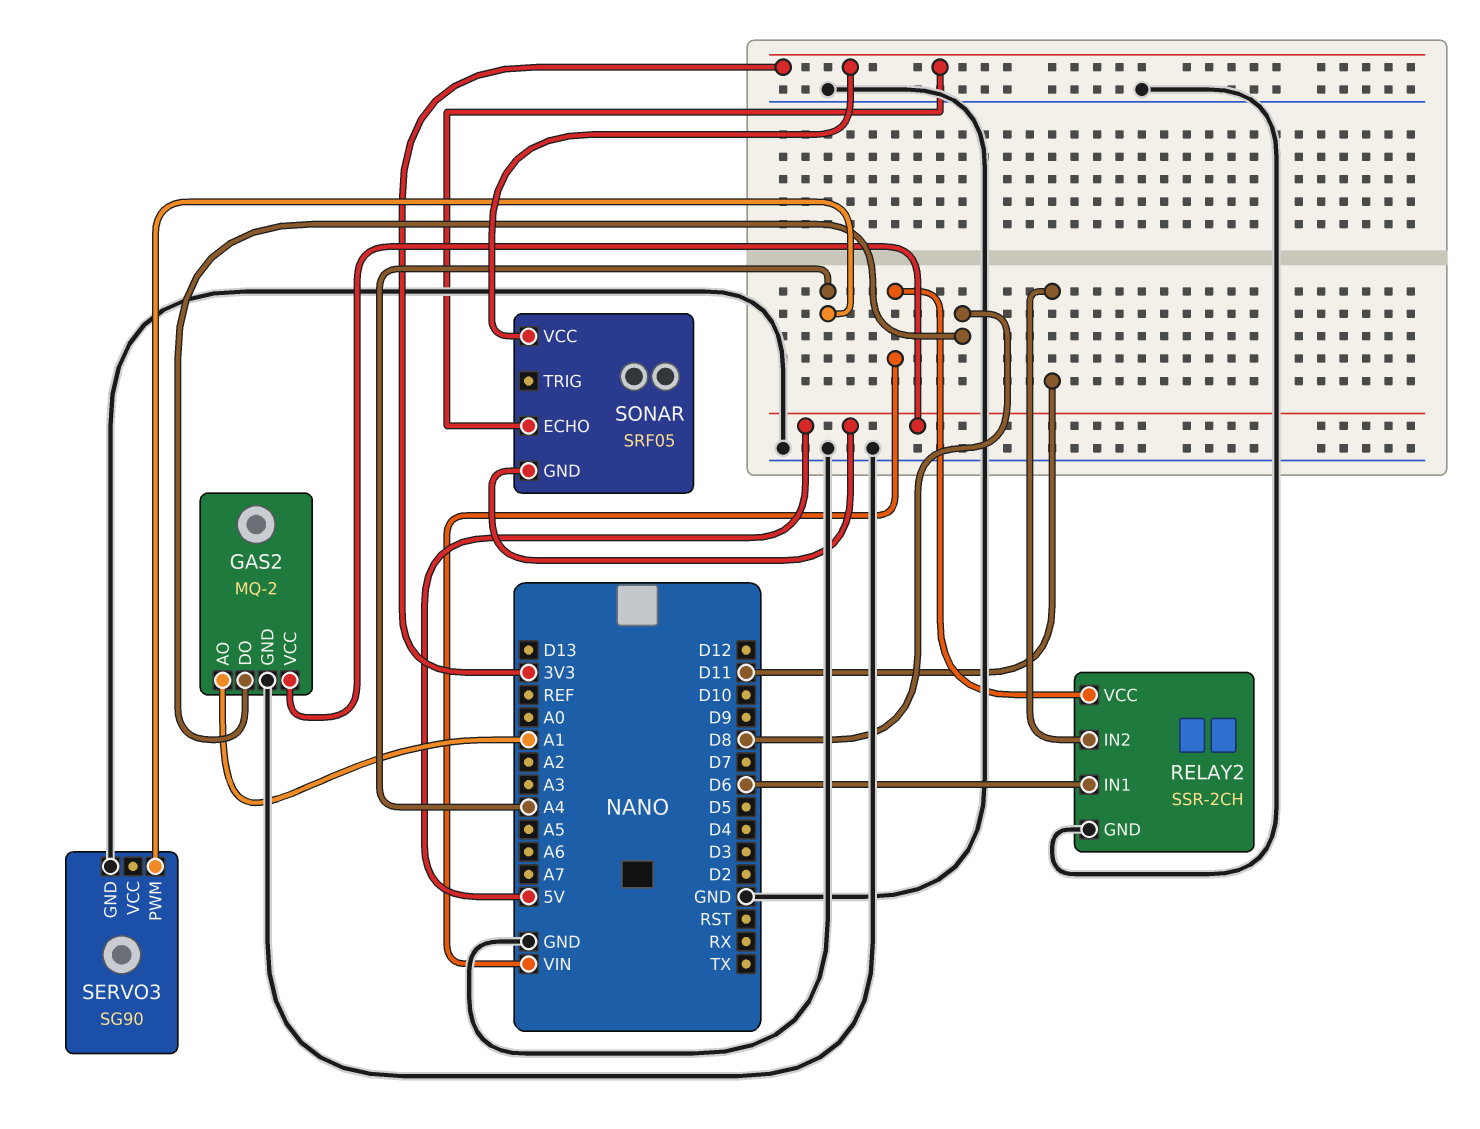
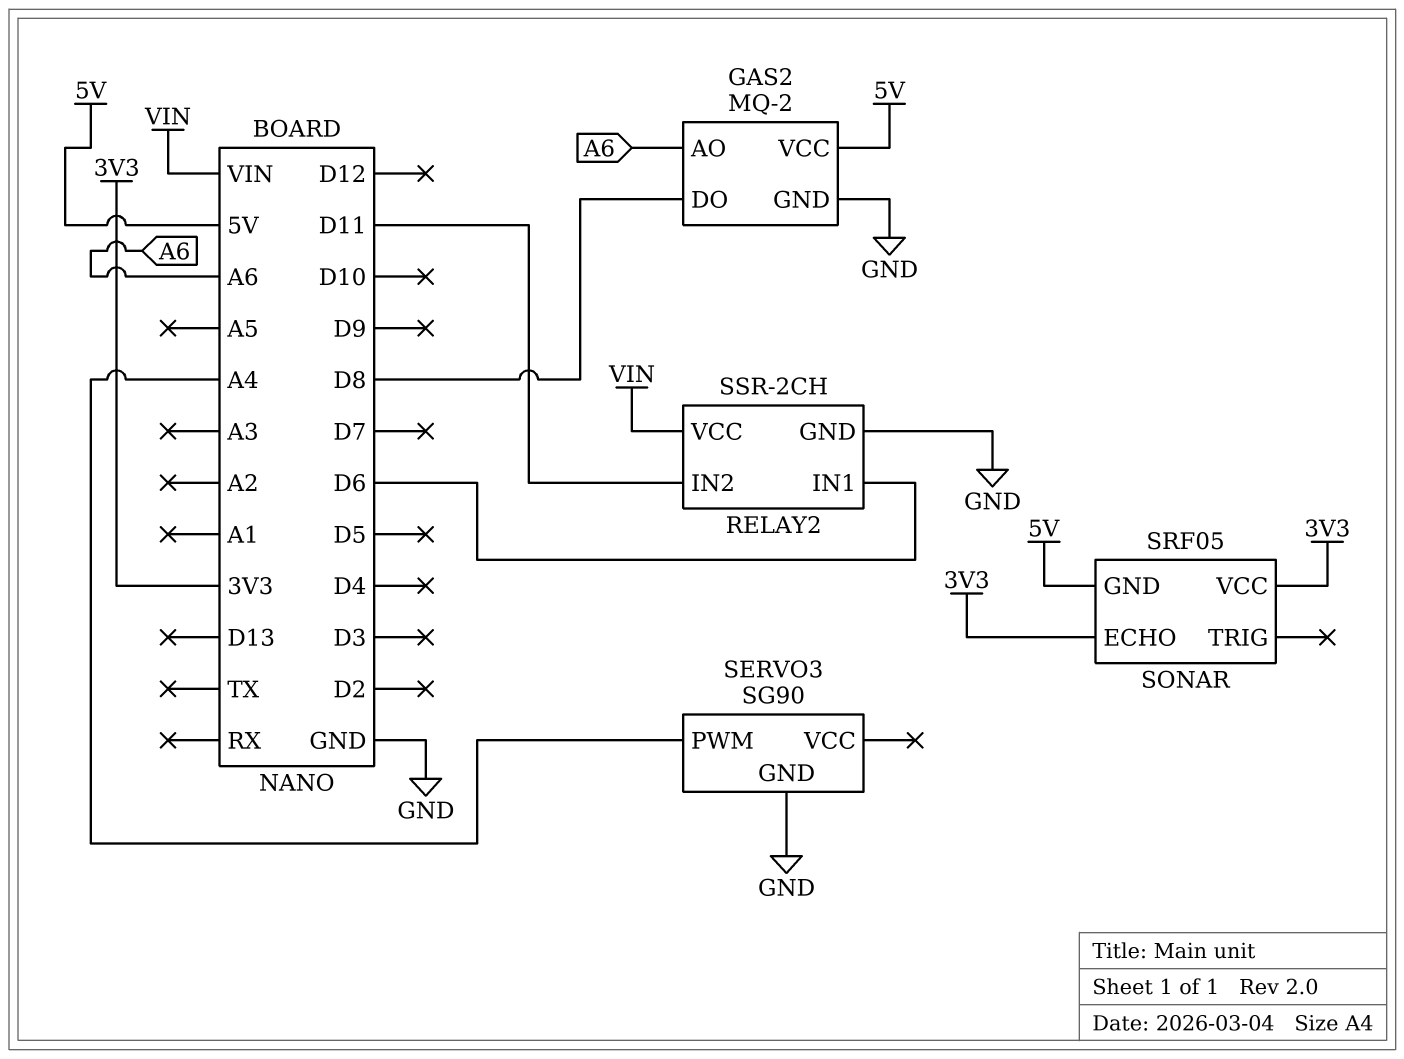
GAS2 pin AO: A1 -> A6

